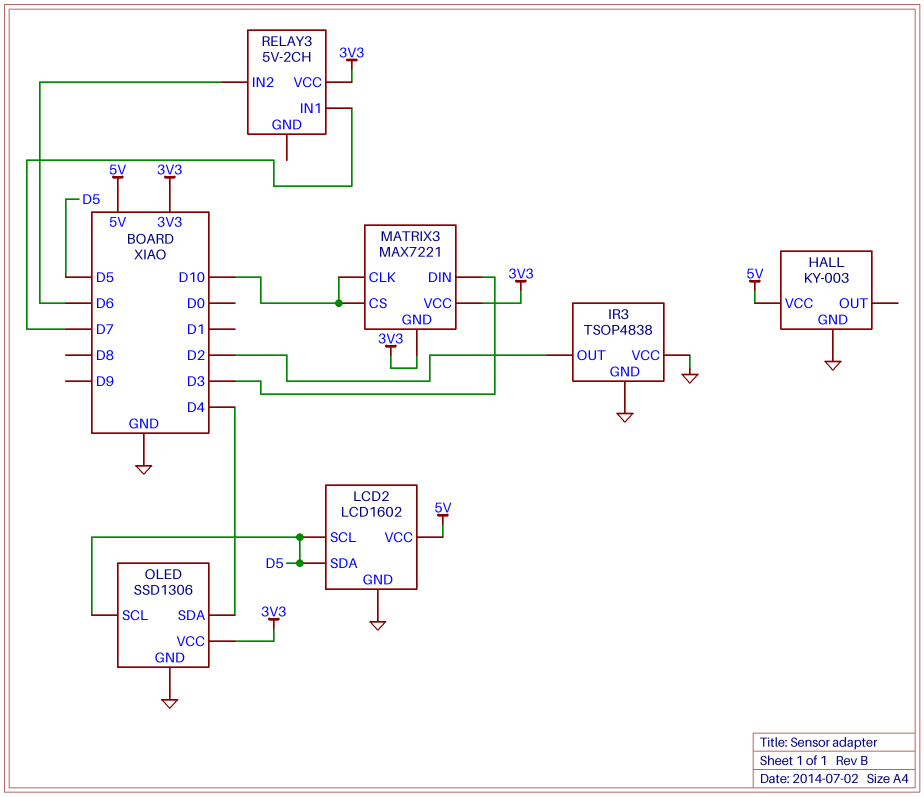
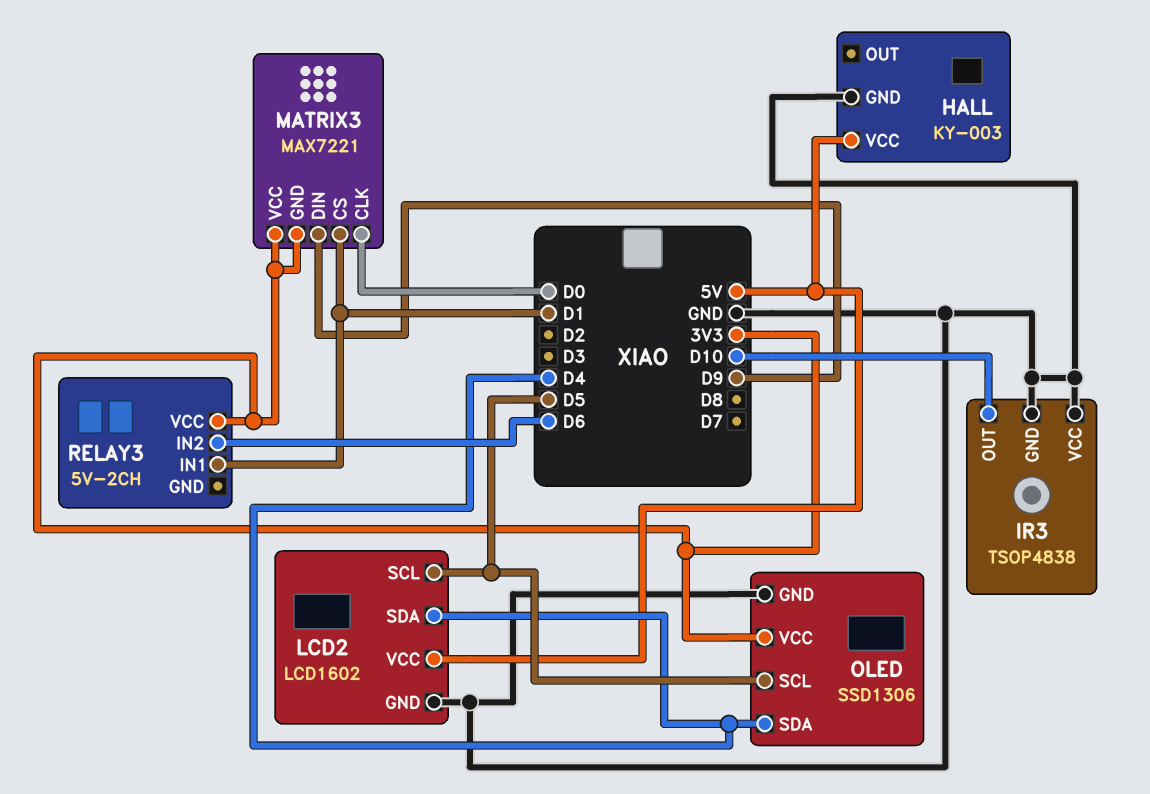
IR3 pin OUT: D2 -> D10
LCD2 pin SDA: D5 -> D4
MATRIX3 pin CLK: D10 -> D0
MATRIX3 pin CS: D10 -> D1
MATRIX3 pin DIN: D3 -> D9
RELAY3 pin IN1: D7 -> D1

